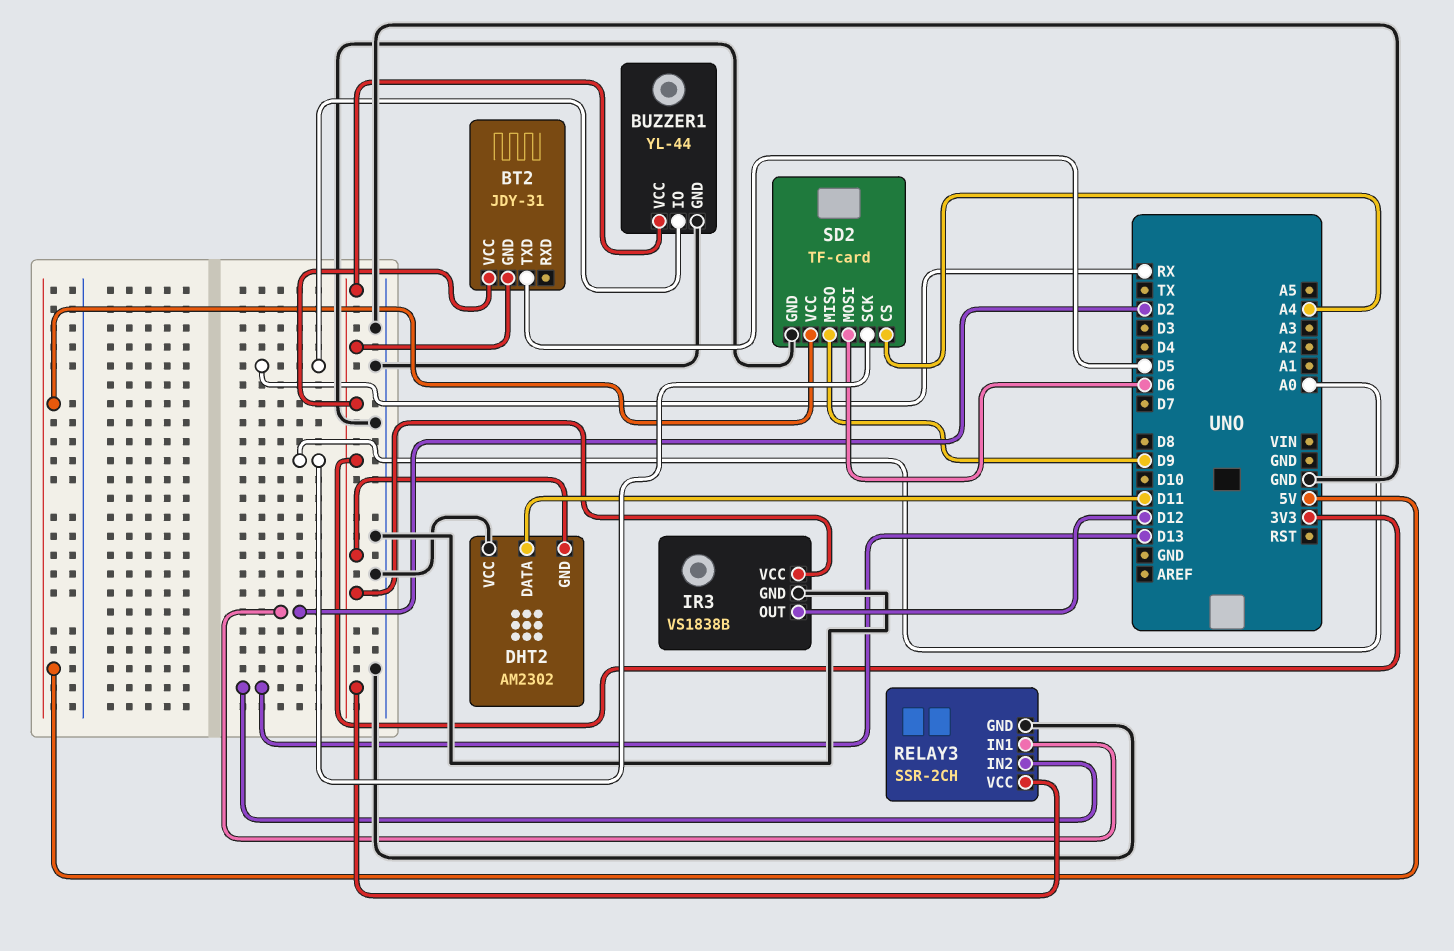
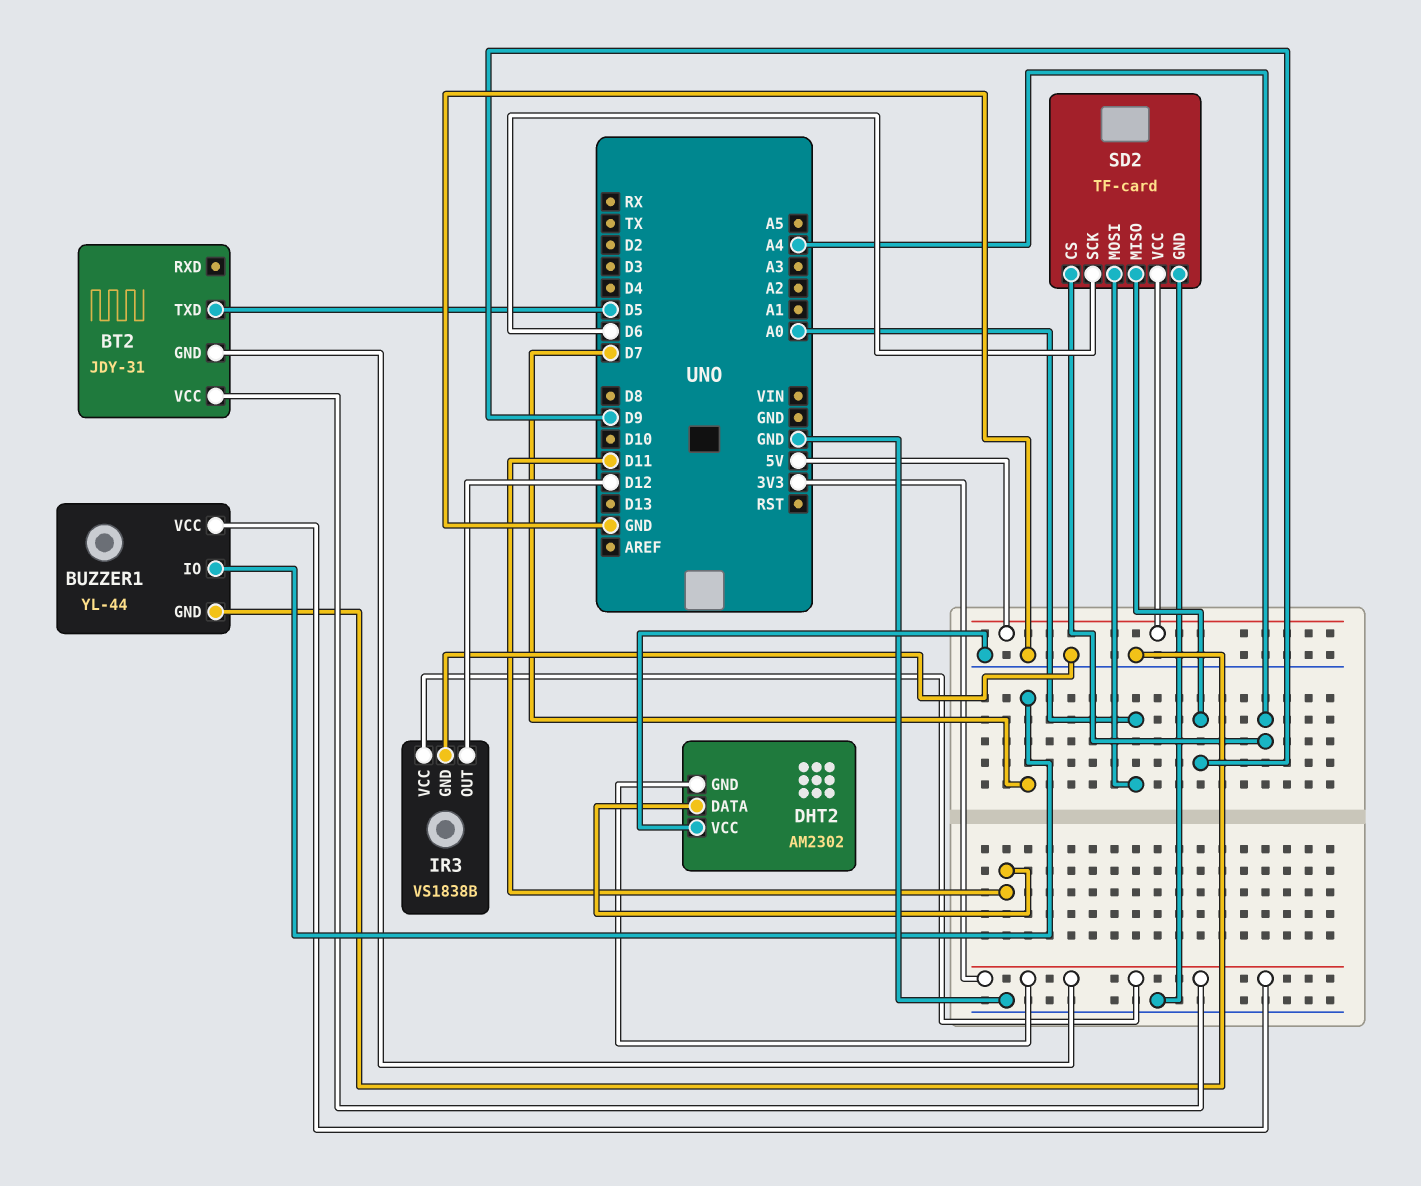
BUZZER1 pin IO: RX -> D7
RELAY3: SSR-2CH -> none
RELAY3 pin GND: GND -> none
RELAY3 pin IN1: D2 -> none
RELAY3 pin IN2: D13 -> none
RELAY3 pin VCC: 3V3 -> none
SD2 pin MOSI: D6 -> A0
SD2 pin SCK: A0 -> D6

